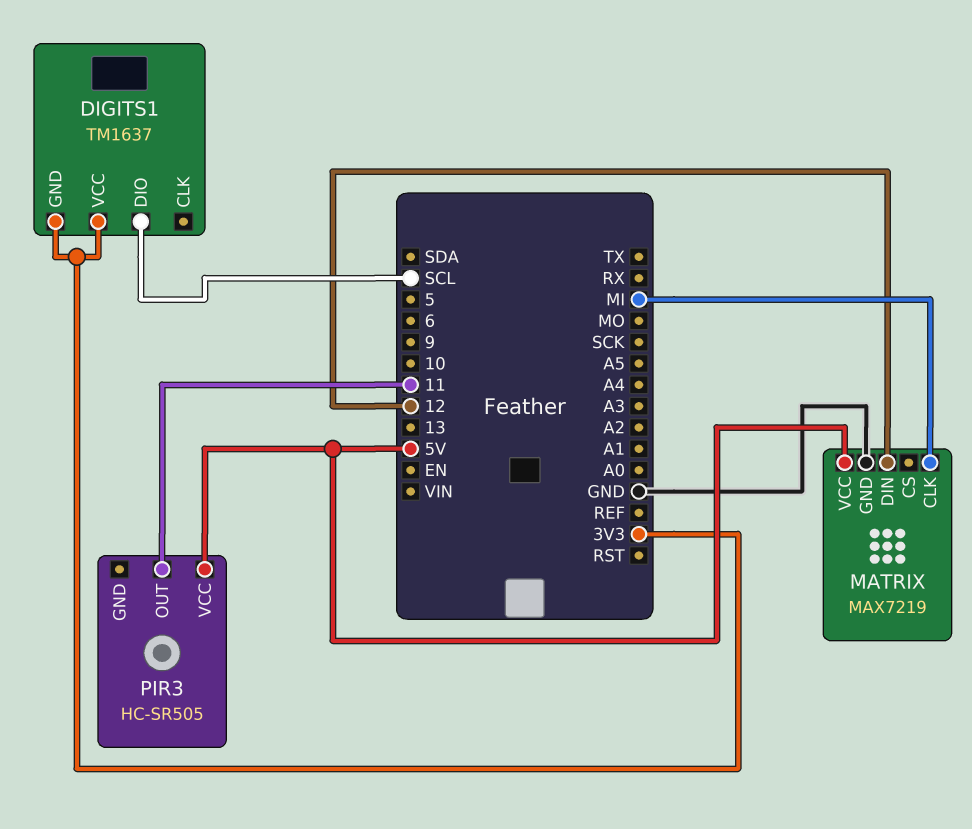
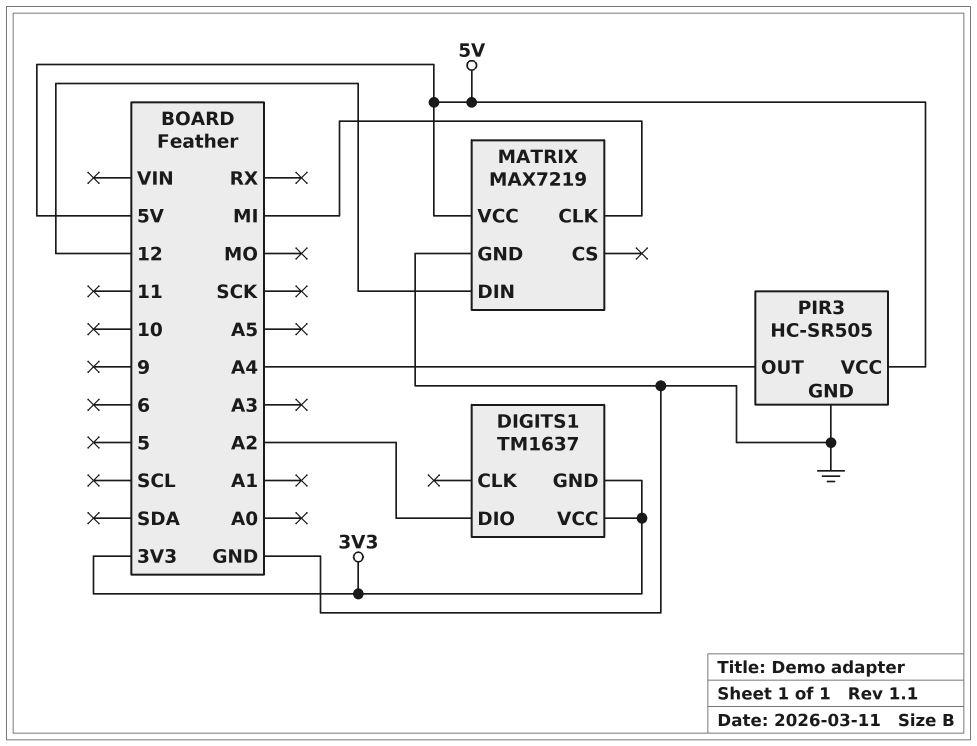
DIGITS1 pin DIO: SCL -> A2
PIR3 pin GND: none -> GND
PIR3 pin OUT: 11 -> A4

